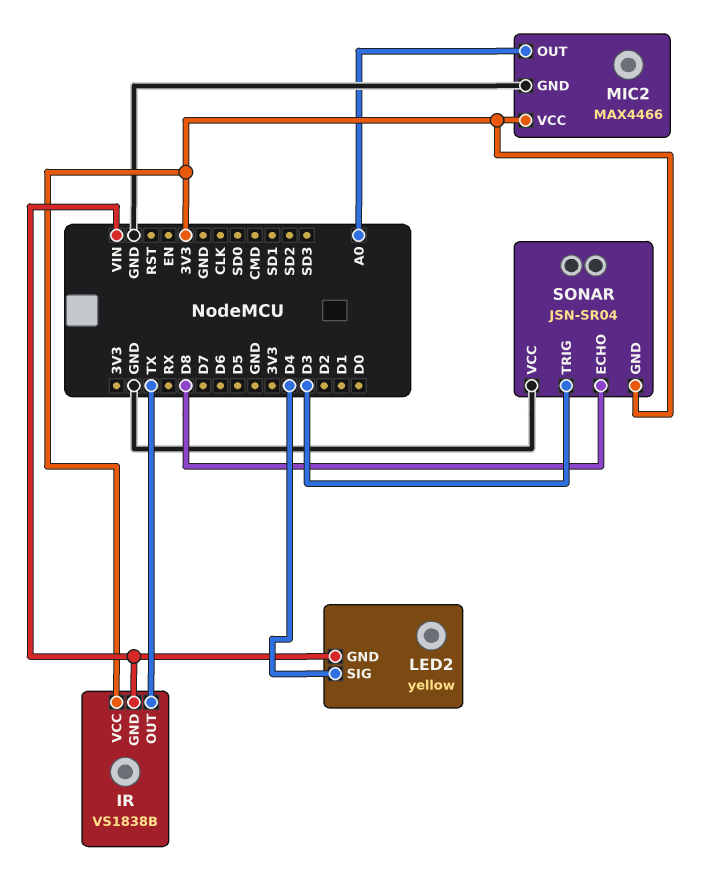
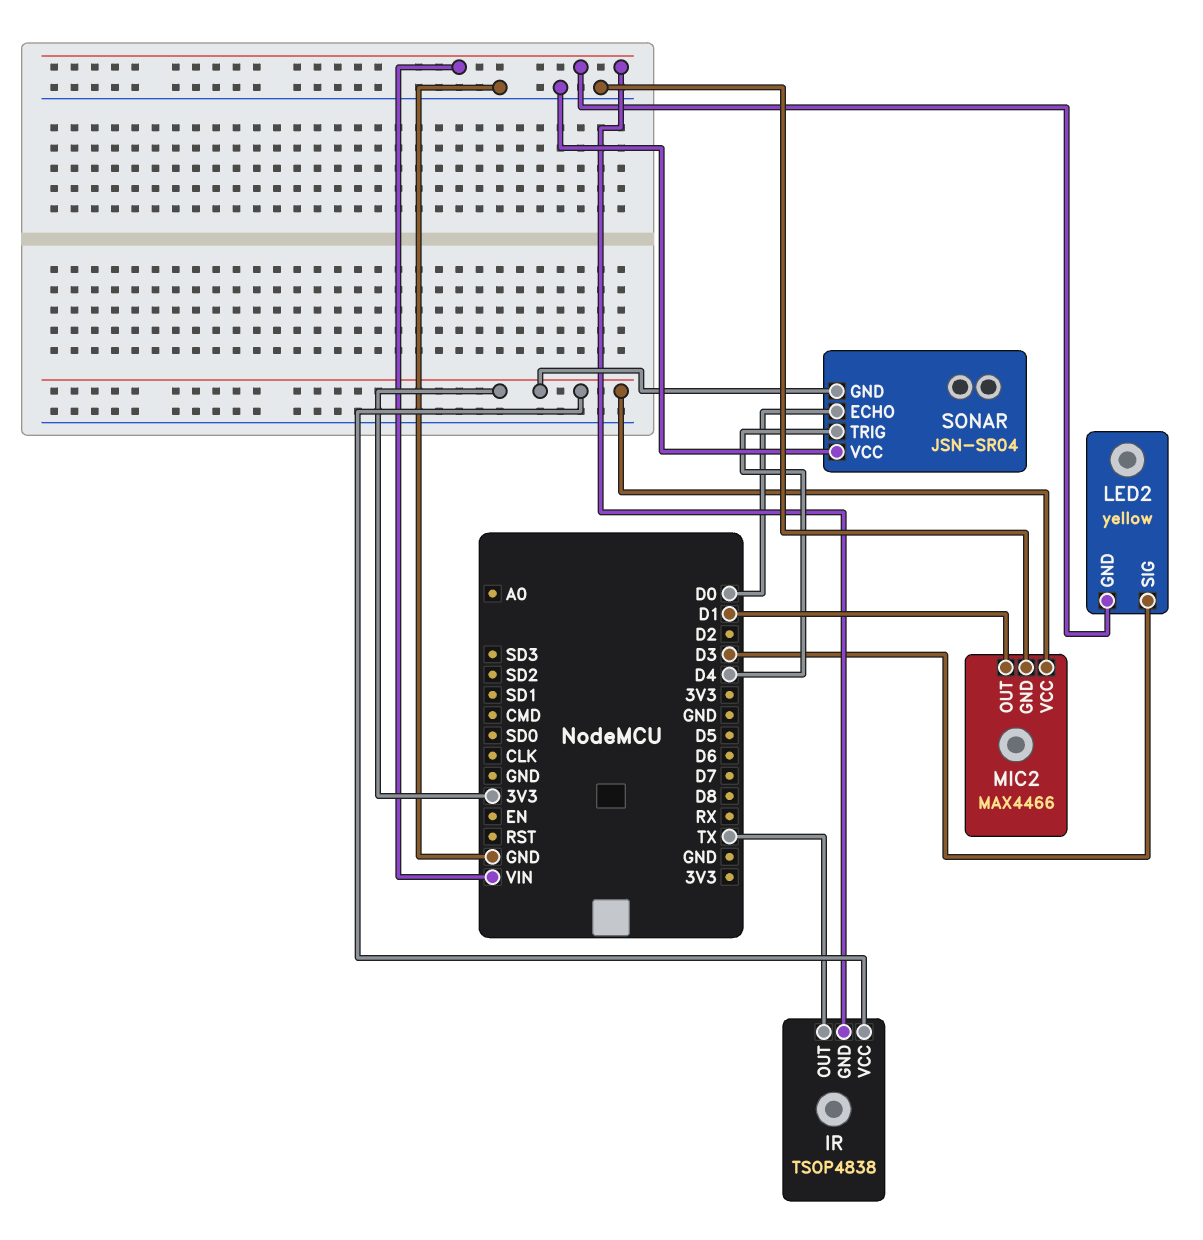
IR: VS1838B -> TSOP4838
LED2 pin SIG: D4 -> D3
MIC2 pin OUT: A0 -> D1
SONAR pin ECHO: D8 -> D0
SONAR pin TRIG: D3 -> D4

